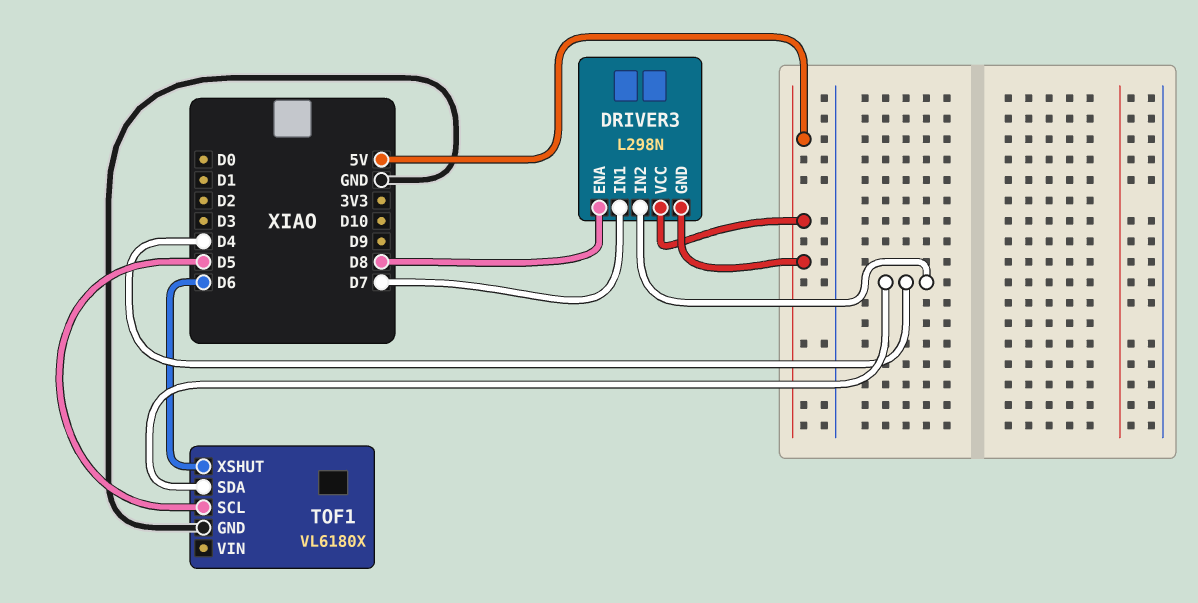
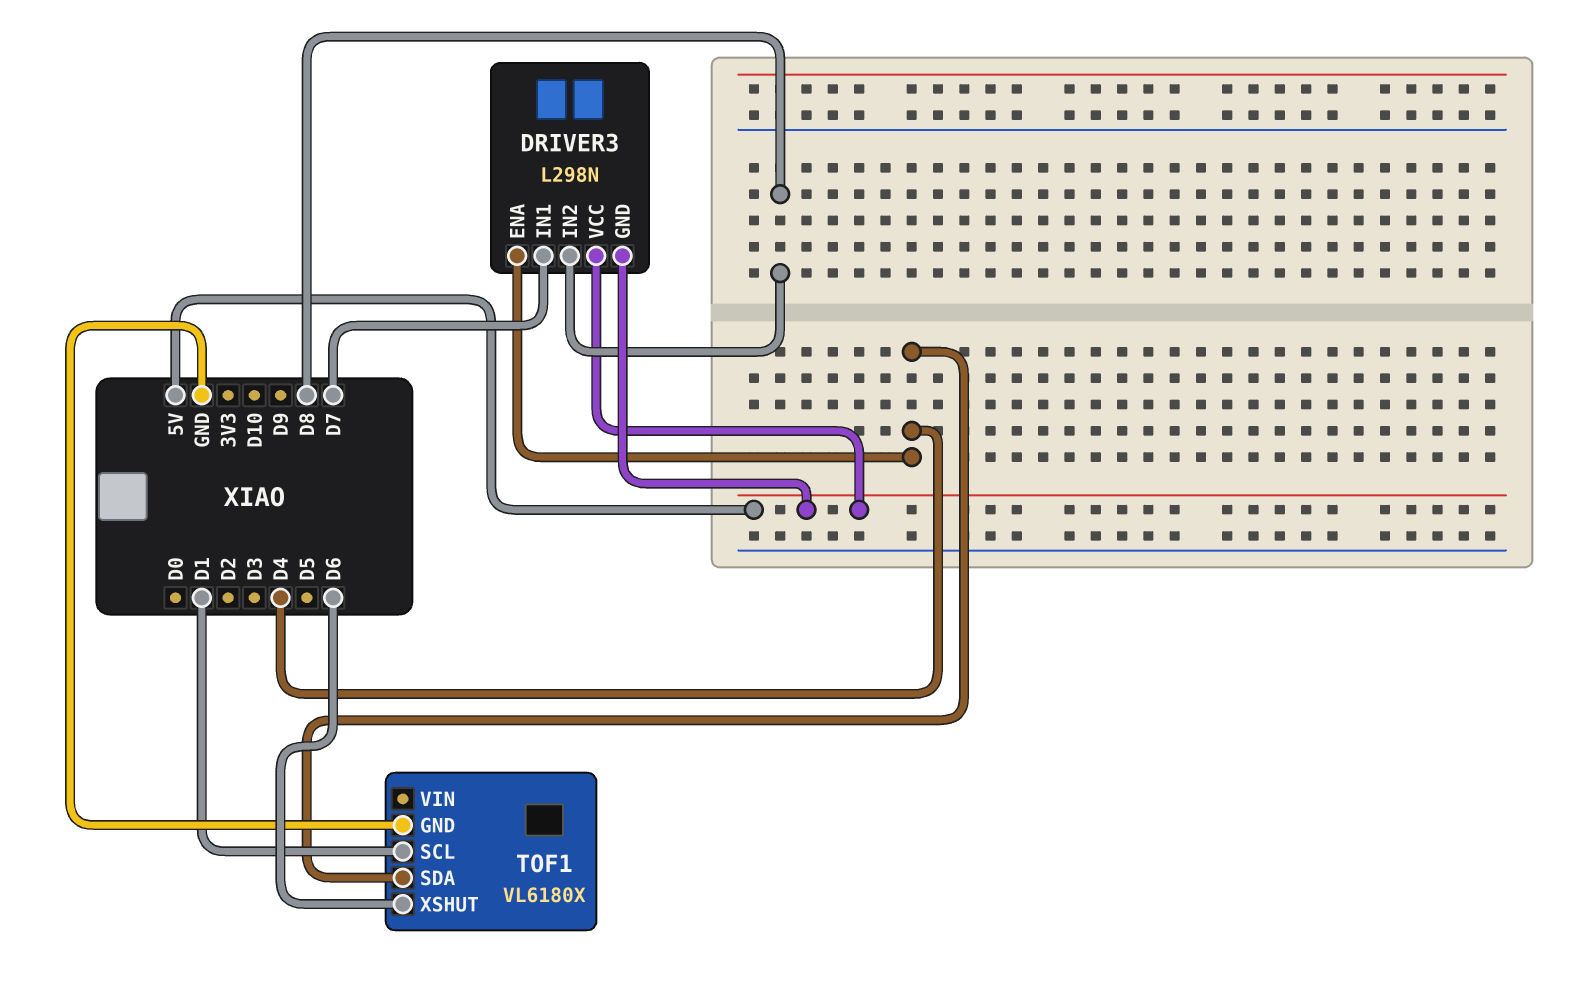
DRIVER3 pin ENA: D8 -> D4
DRIVER3 pin IN2: D4 -> D8
TOF1 pin SCL: D5 -> D1

